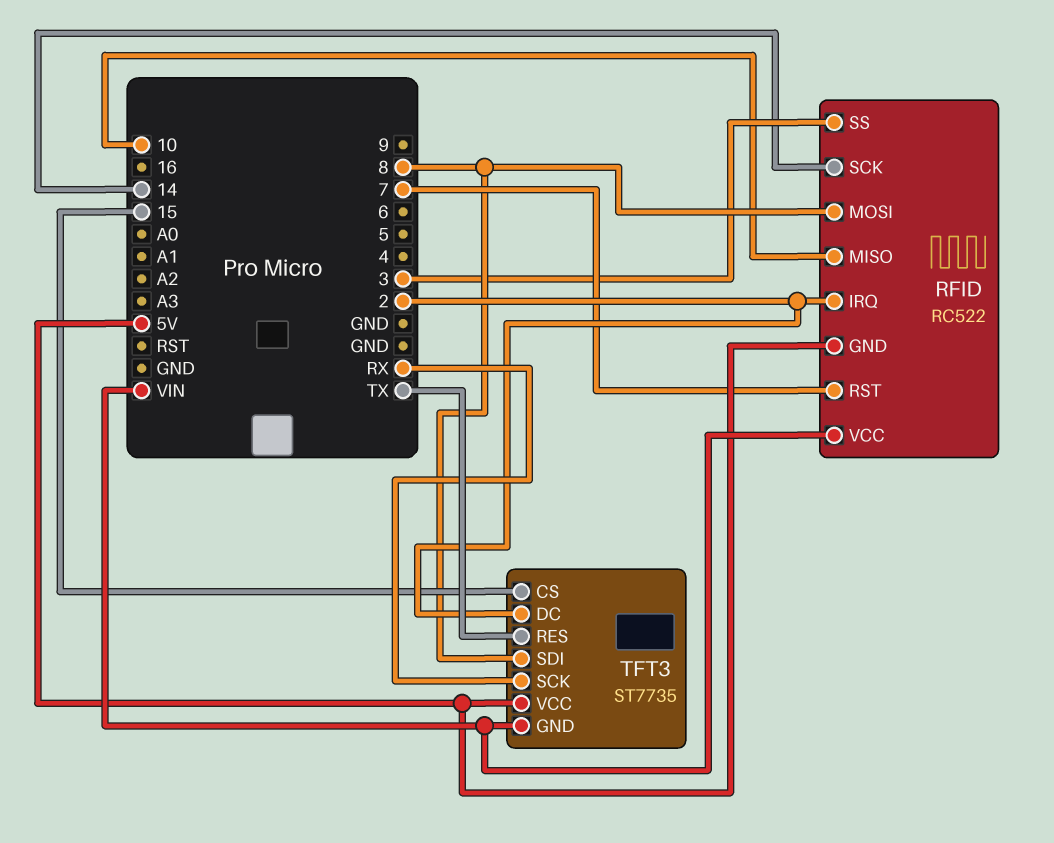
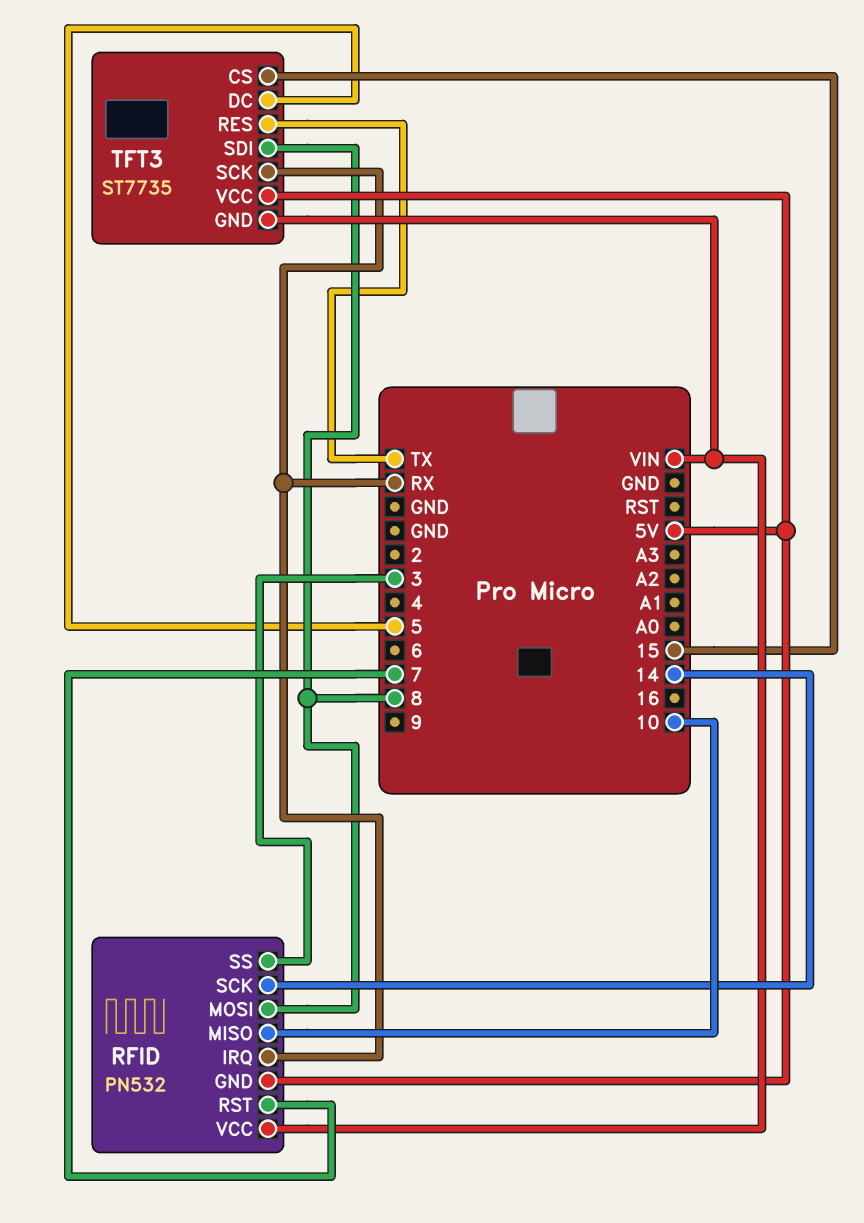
RFID: RC522 -> PN532
RFID pin IRQ: 2 -> RX
TFT3 pin DC: 2 -> 5

